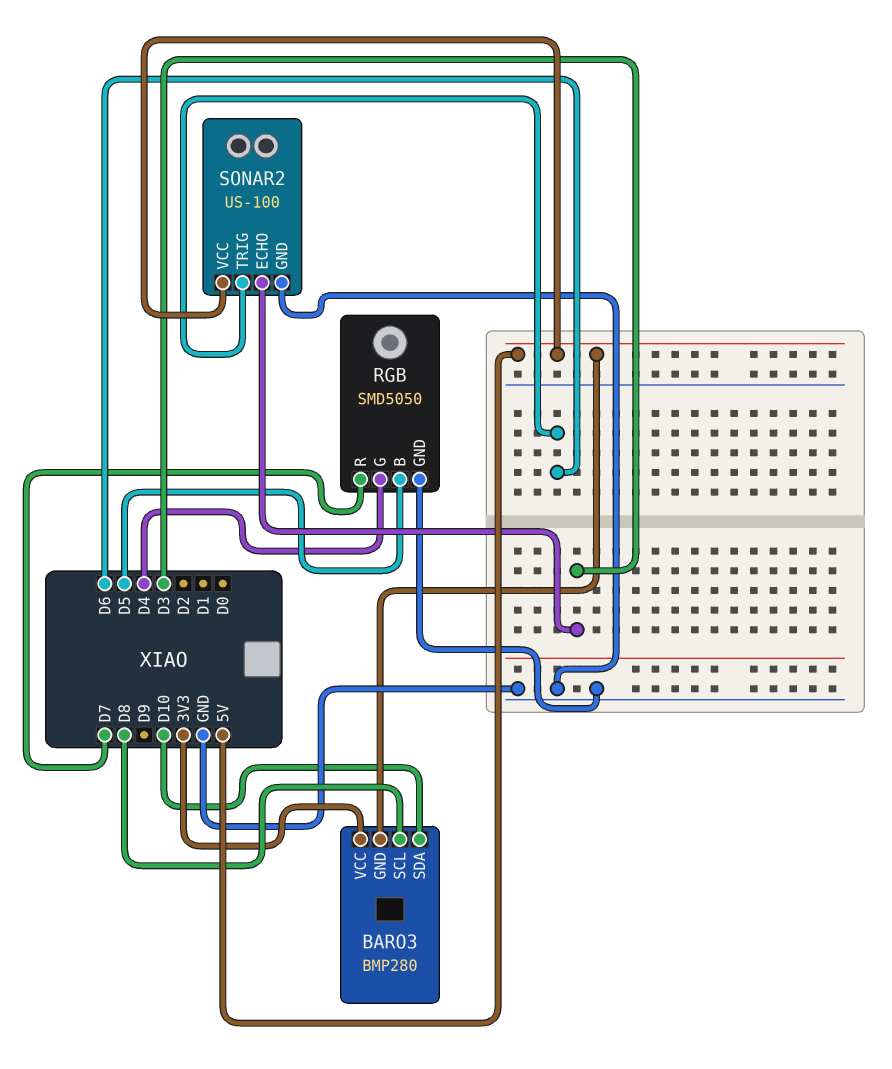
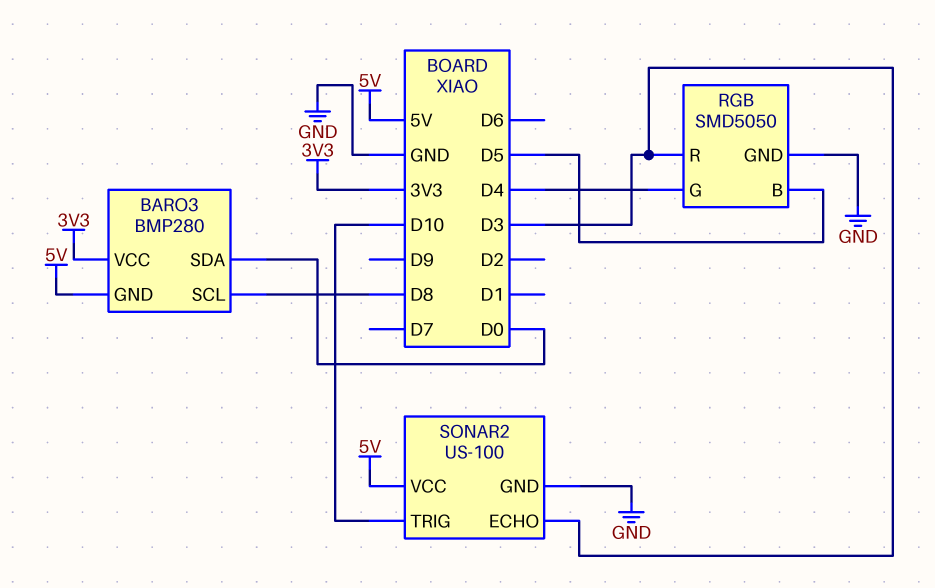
BARO3 pin SDA: D10 -> D0
RGB pin R: D7 -> D3
SONAR2 pin TRIG: D6 -> D10

